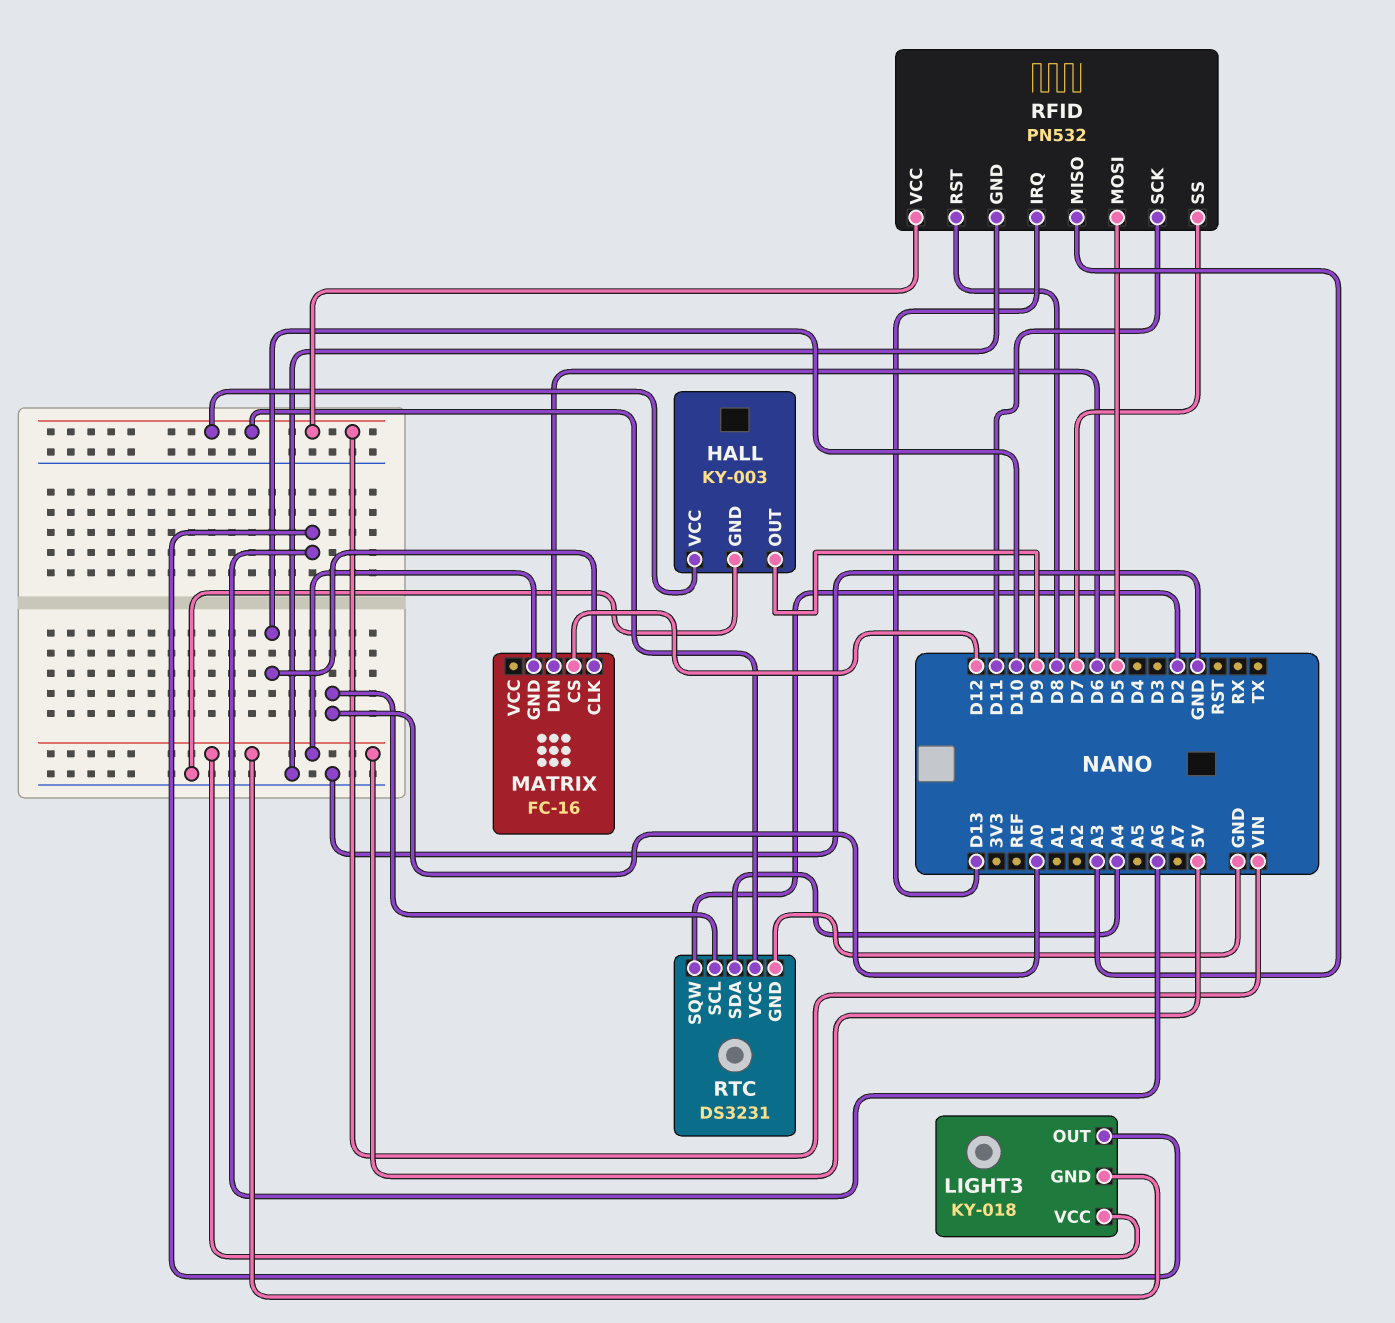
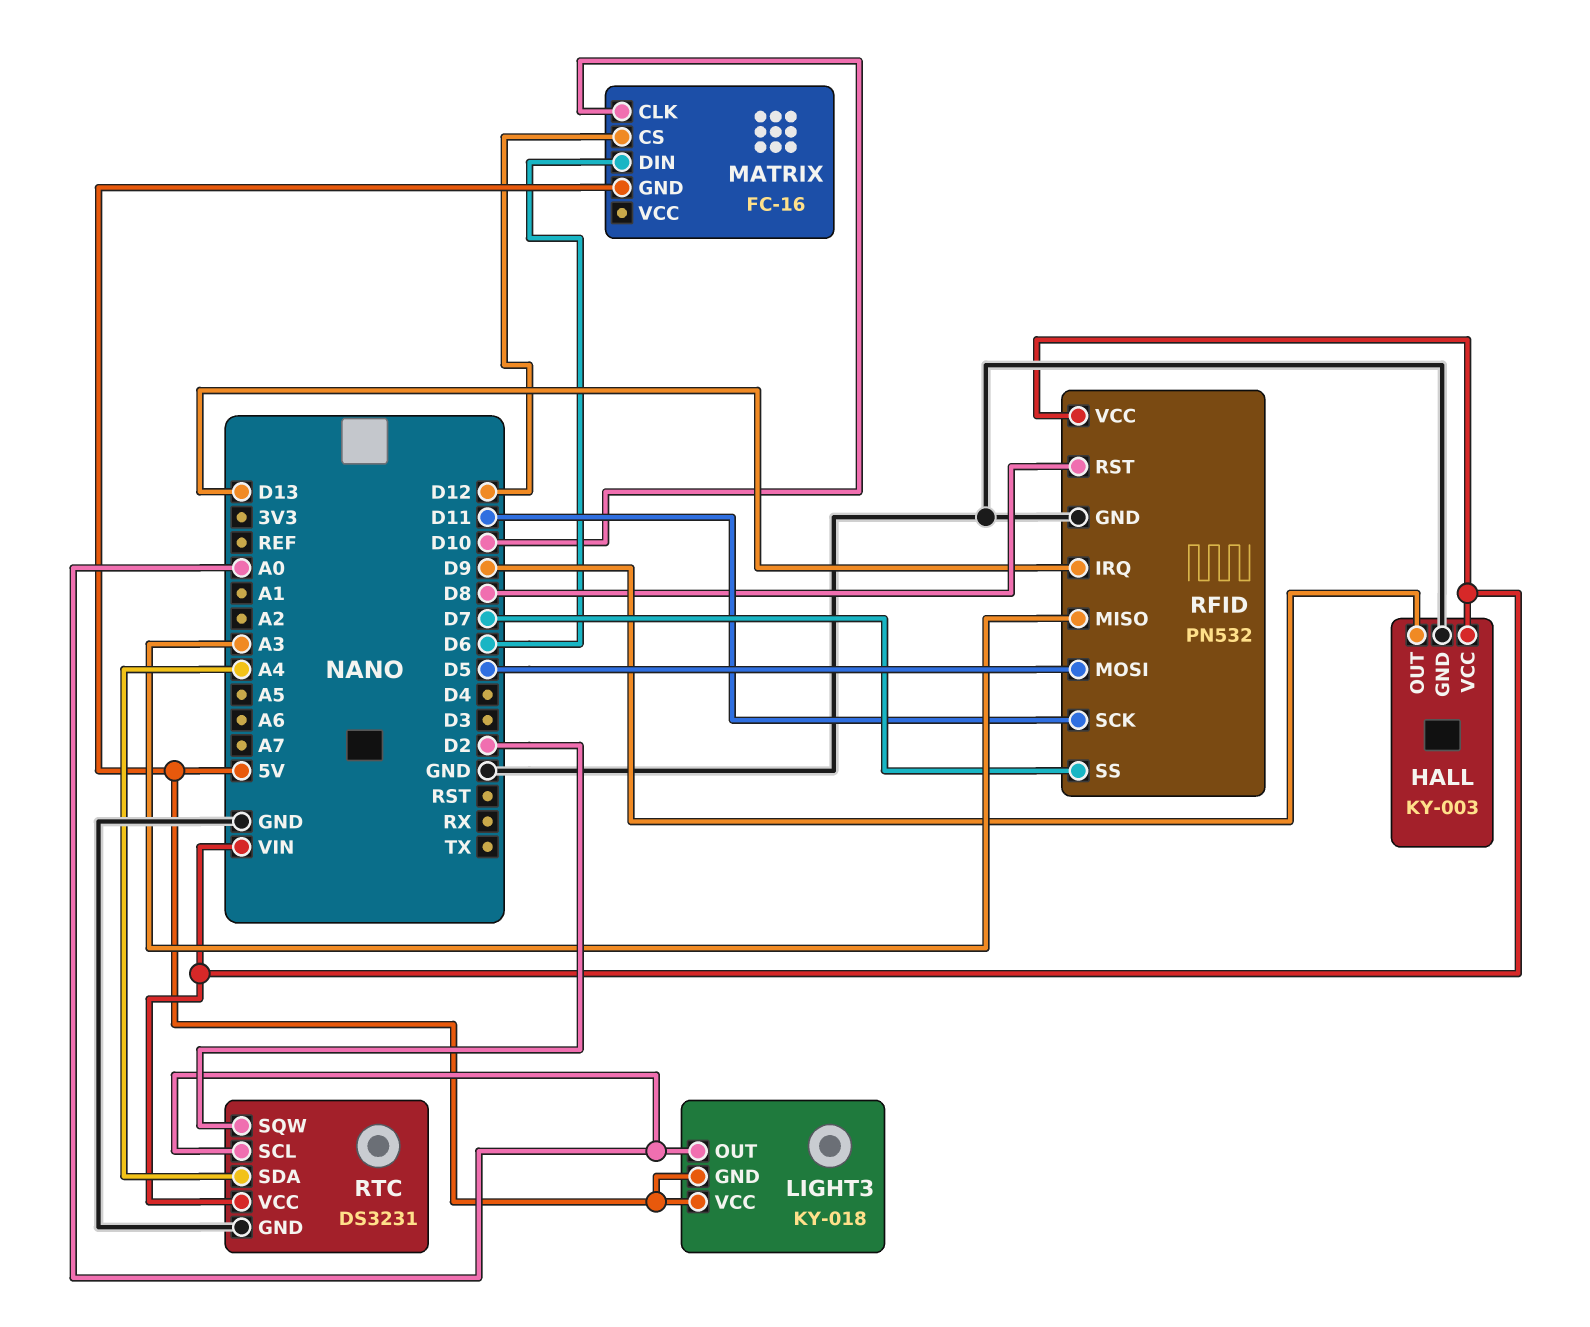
LIGHT3 pin OUT: A6 -> A0

